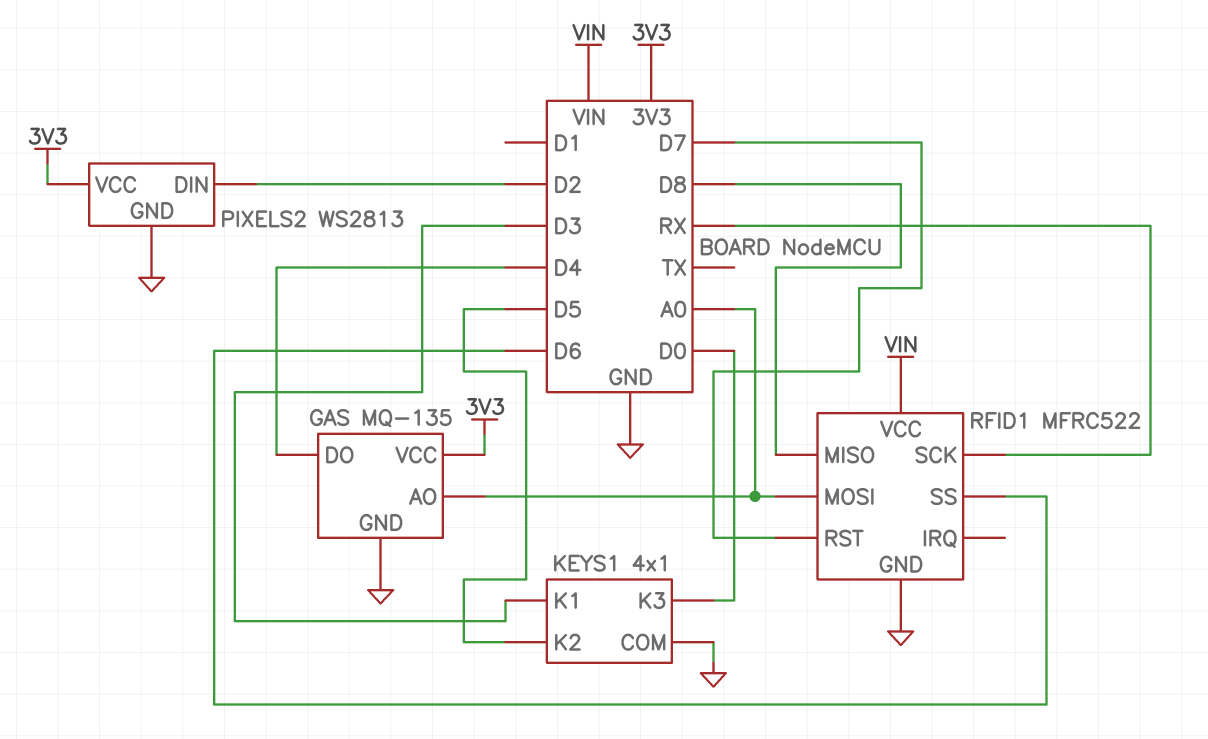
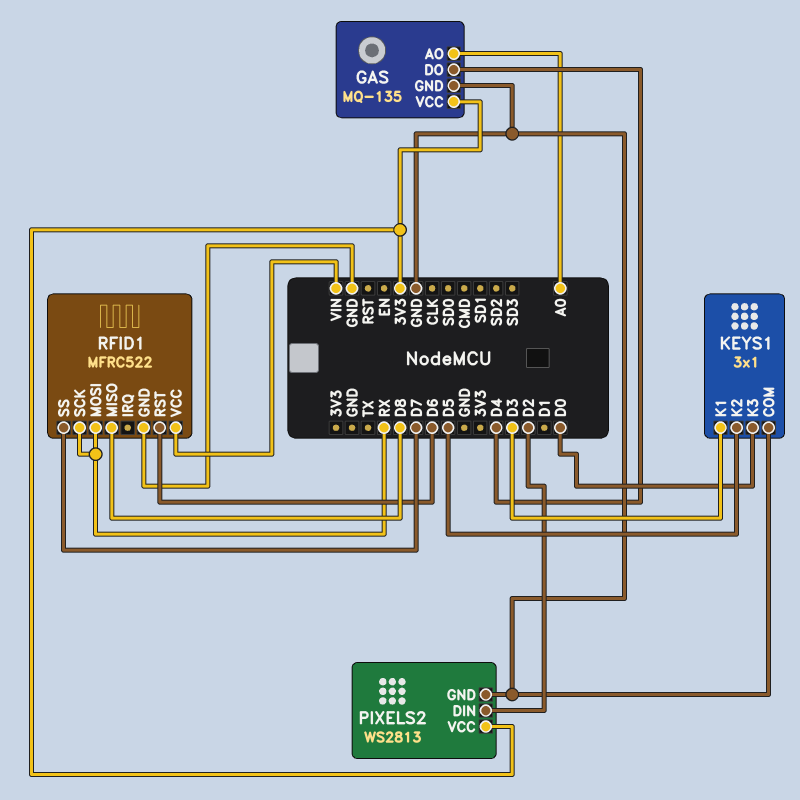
KEYS1: 4x1 -> 3x1
RFID1 pin MOSI: A0 -> RX
RFID1 pin RST: D7 -> D6
RFID1 pin SS: D6 -> D7

